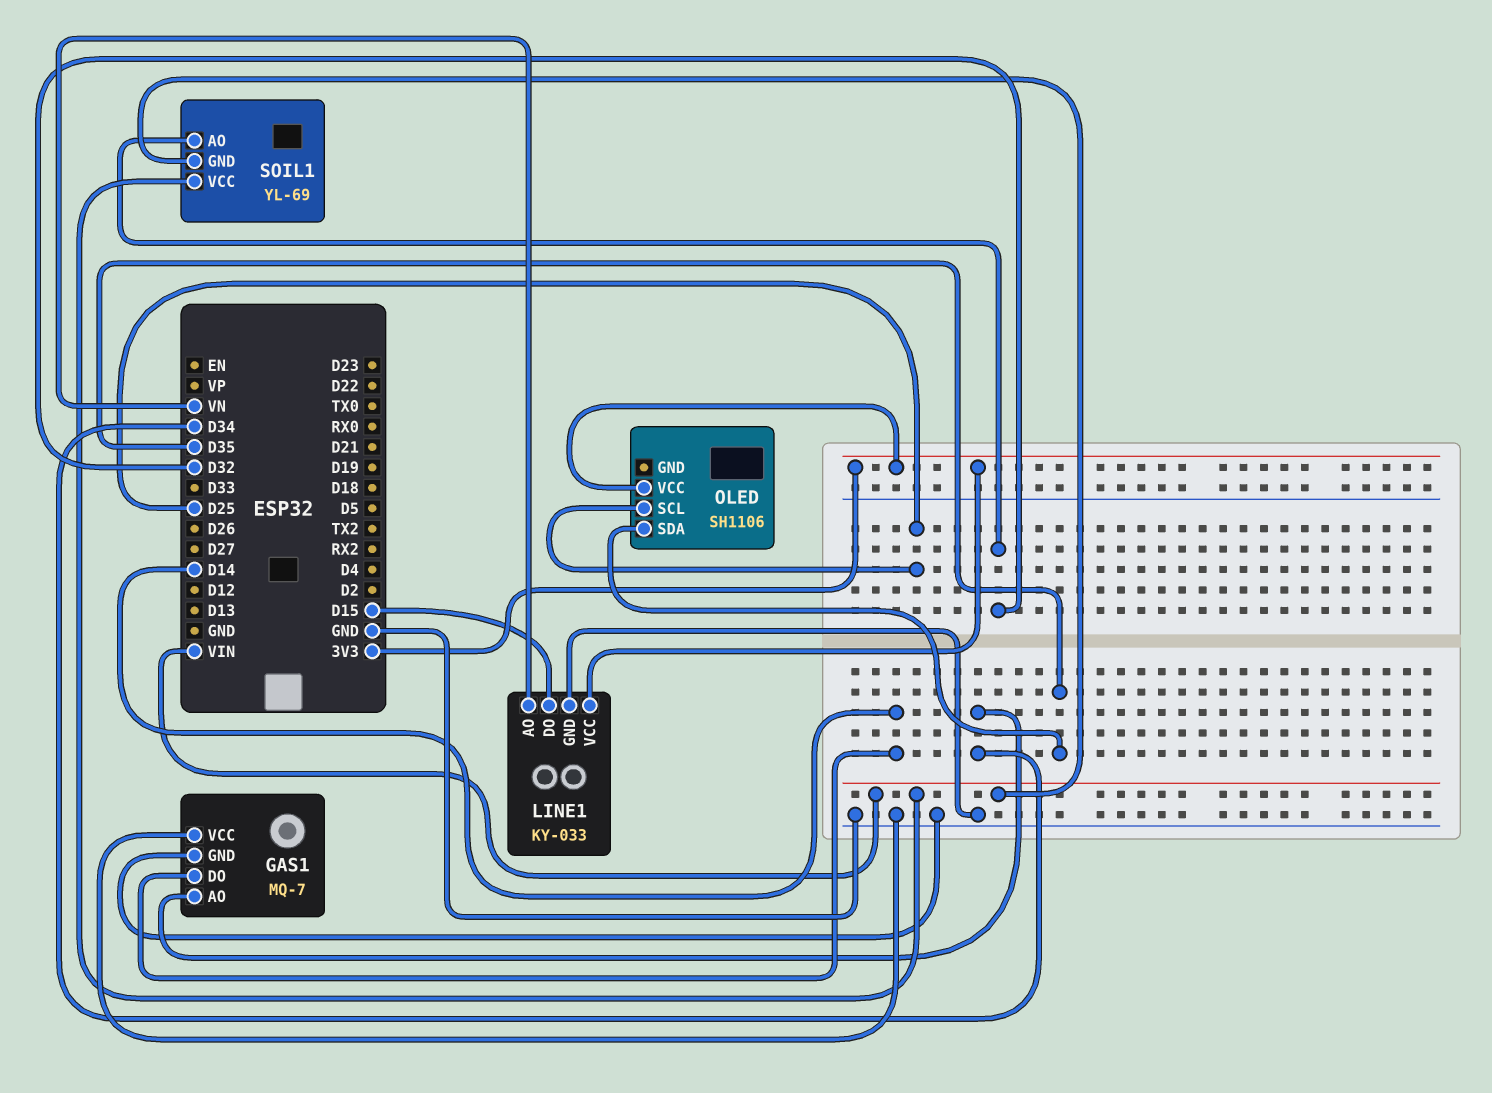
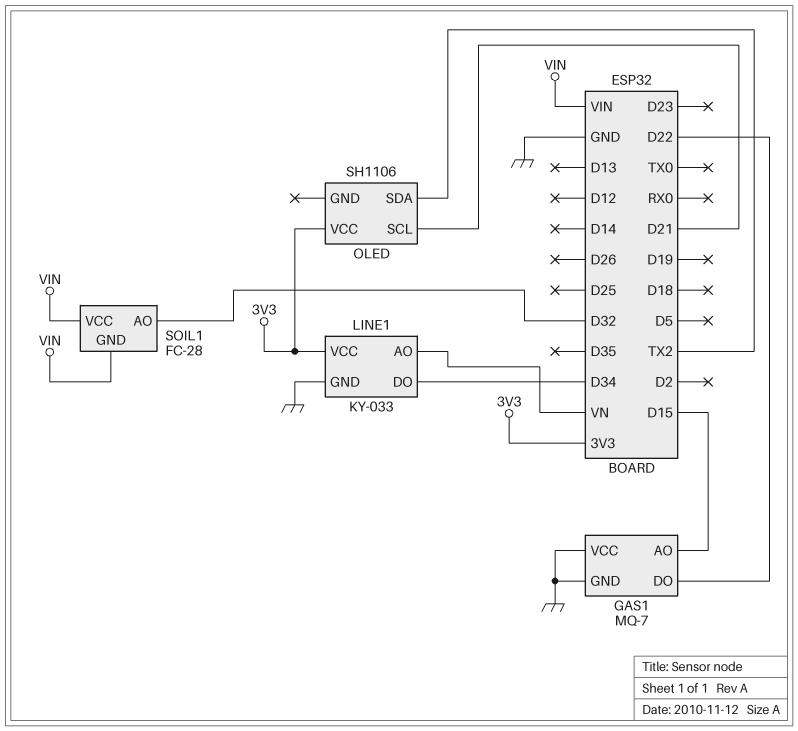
GAS1 pin AO: D34 -> D15
GAS1 pin DO: D14 -> D22
LINE1 pin DO: D15 -> D34
OLED pin SCL: D25 -> D21
OLED pin SDA: D35 -> TX2
SOIL1: YL-69 -> FC-28

